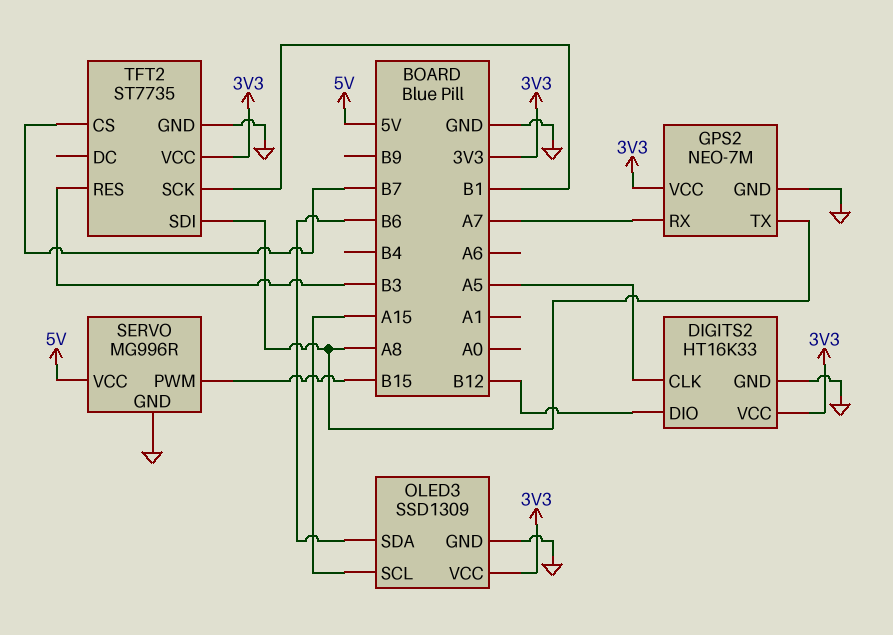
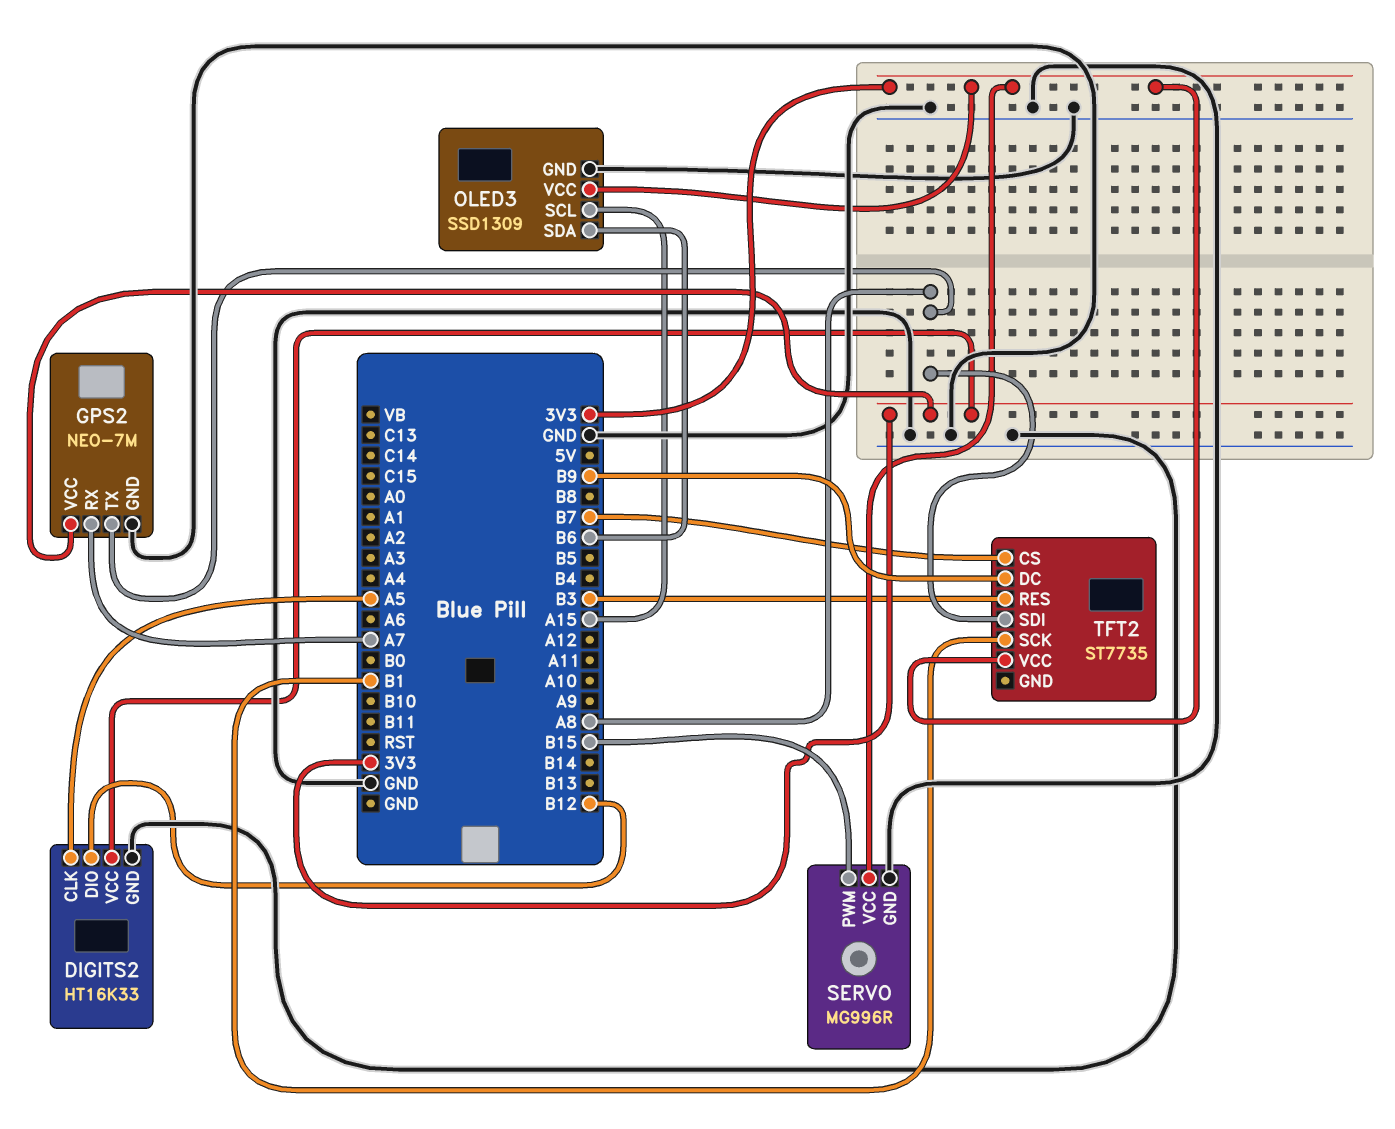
SERVO pin VCC: 5V -> 3V3
TFT2 pin DC: none -> B9
TFT2 pin GND: GND -> none

